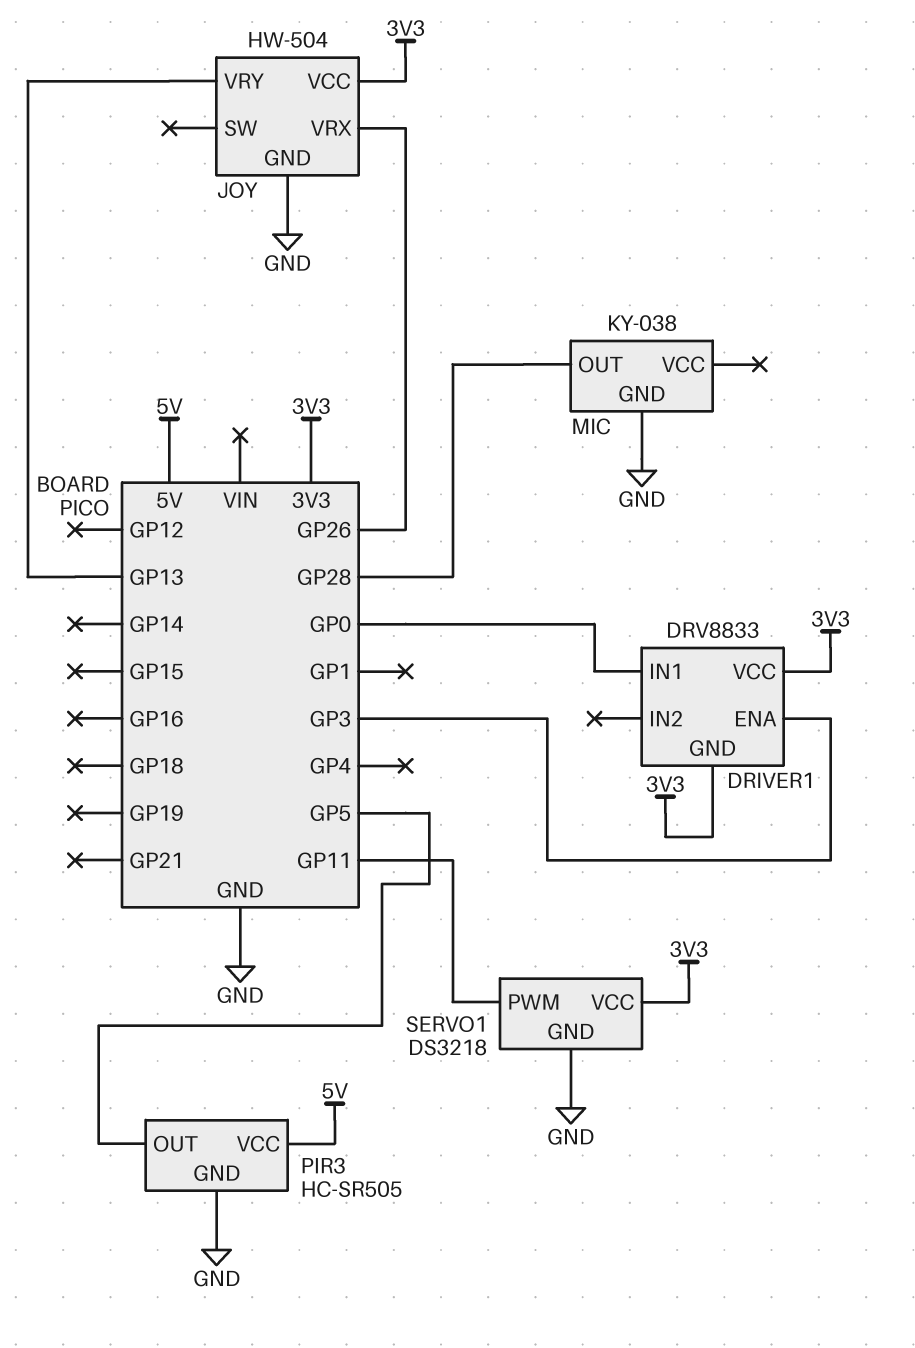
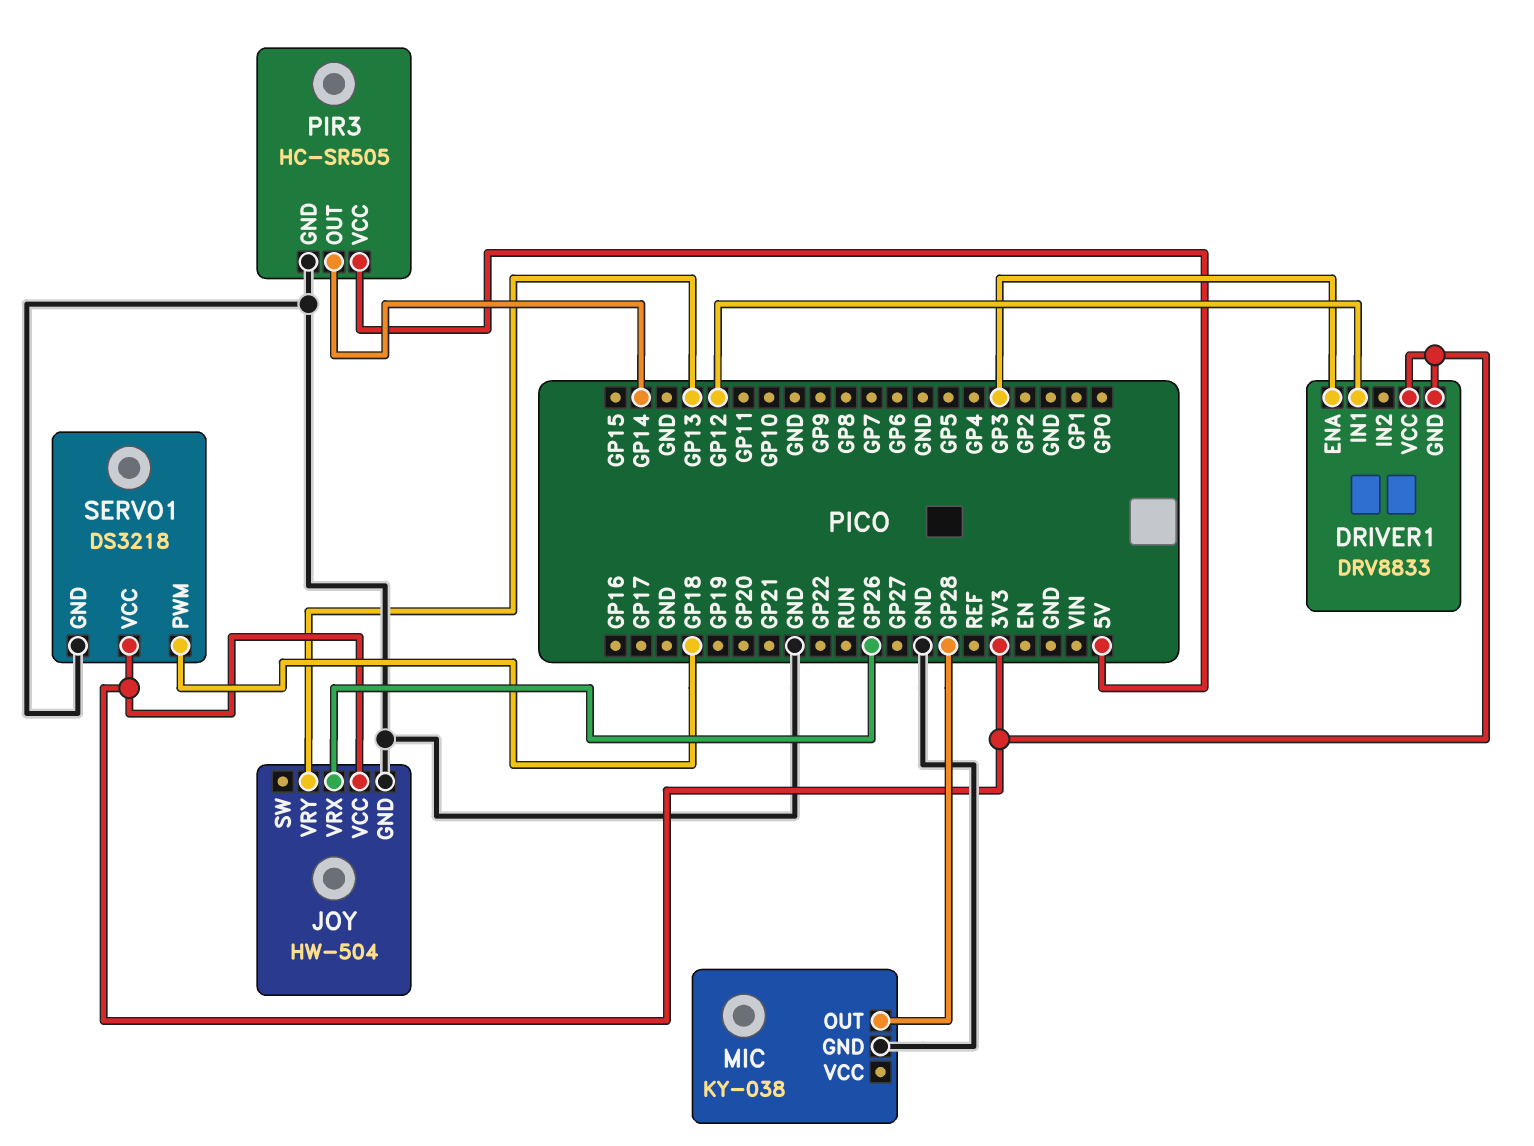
DRIVER1 pin IN1: GP0 -> GP12
PIR3 pin OUT: GP5 -> GP14
SERVO1 pin PWM: GP11 -> GP18

